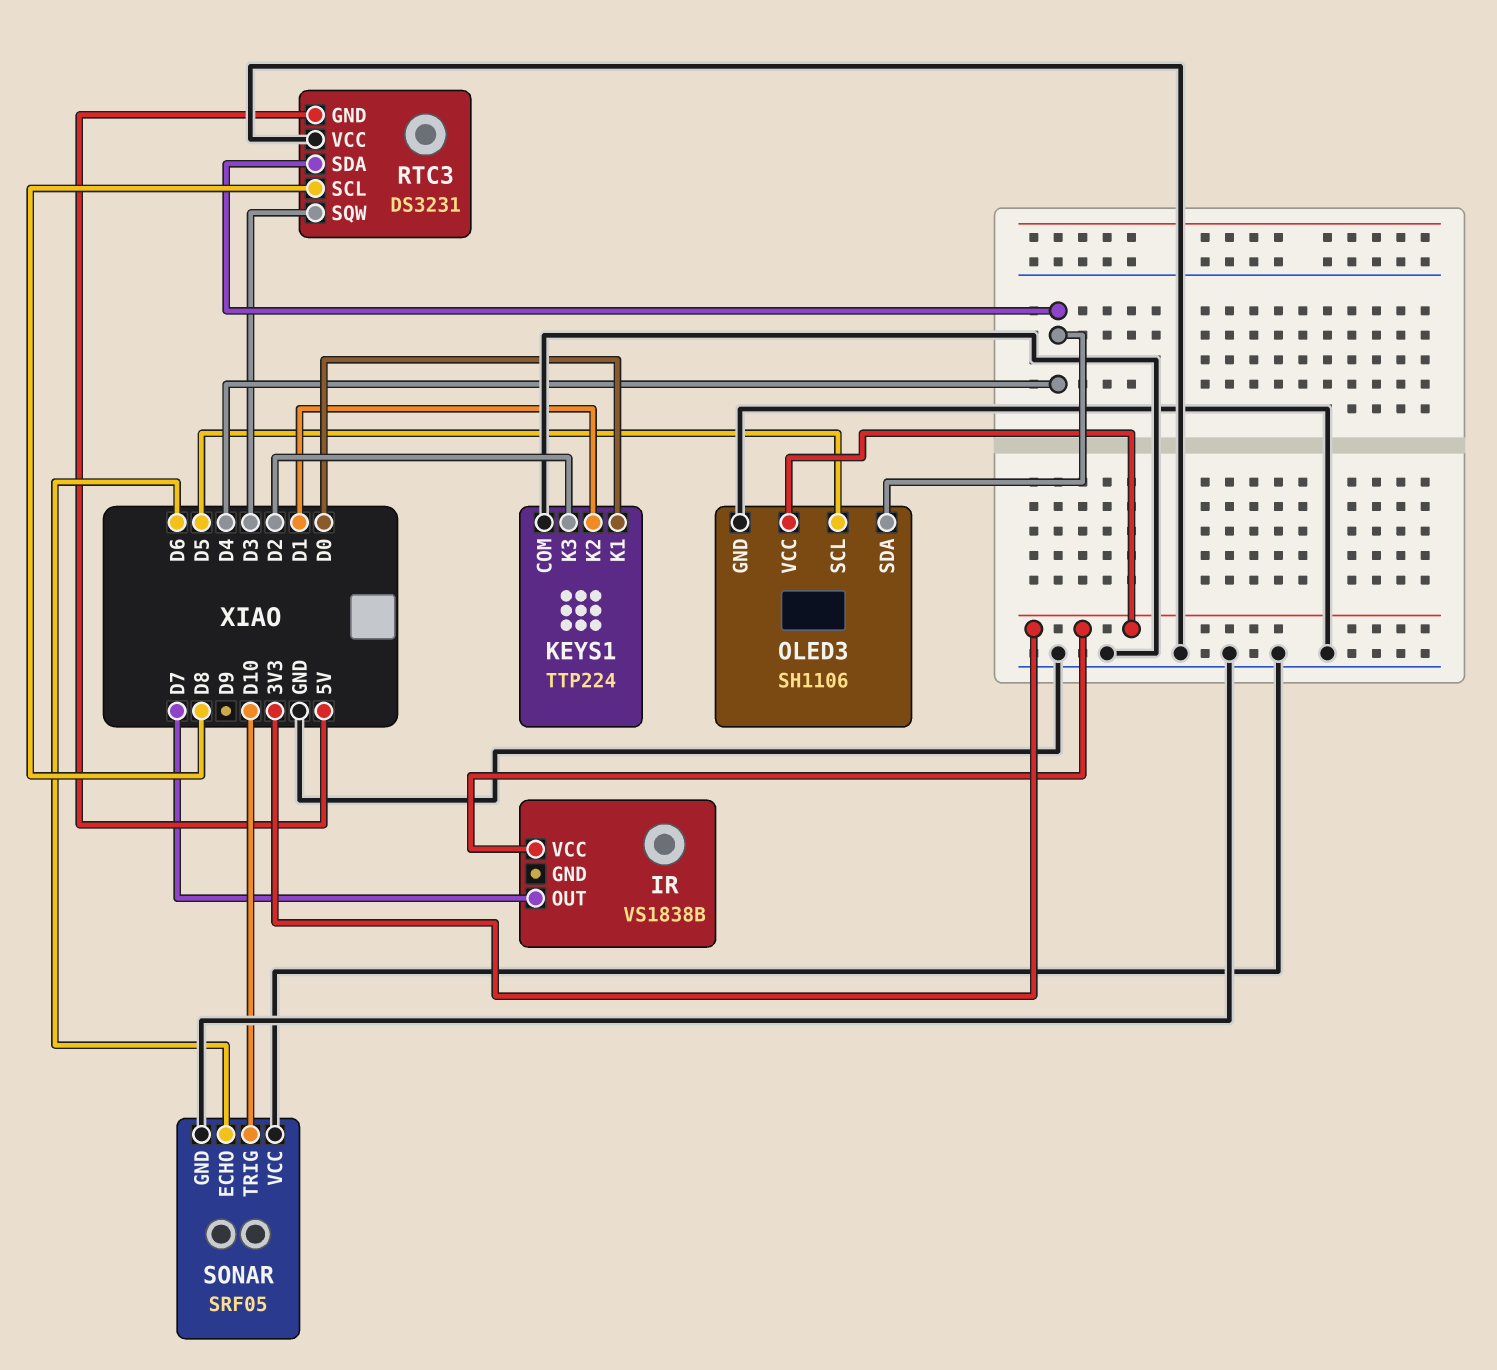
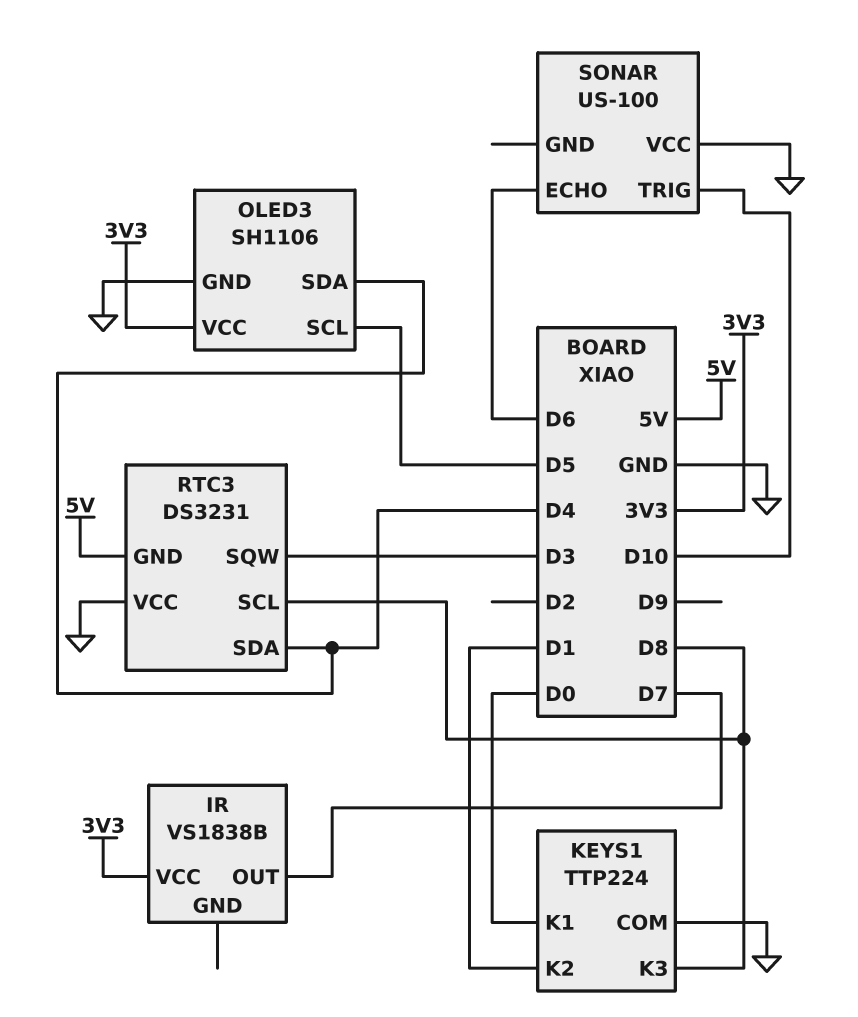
KEYS1 pin K3: D2 -> D8
SONAR: SRF05 -> US-100
SONAR pin GND: GND -> none

